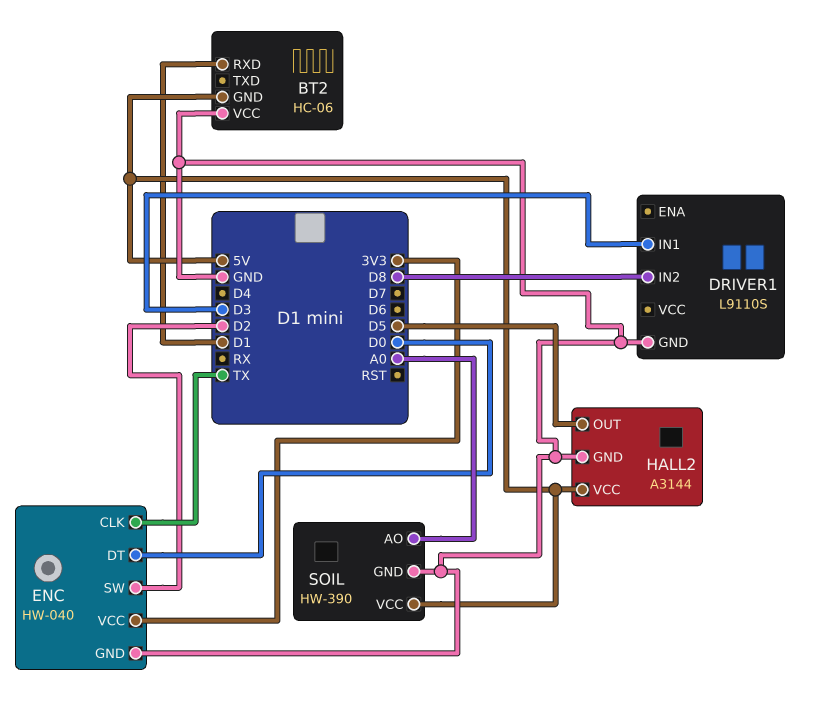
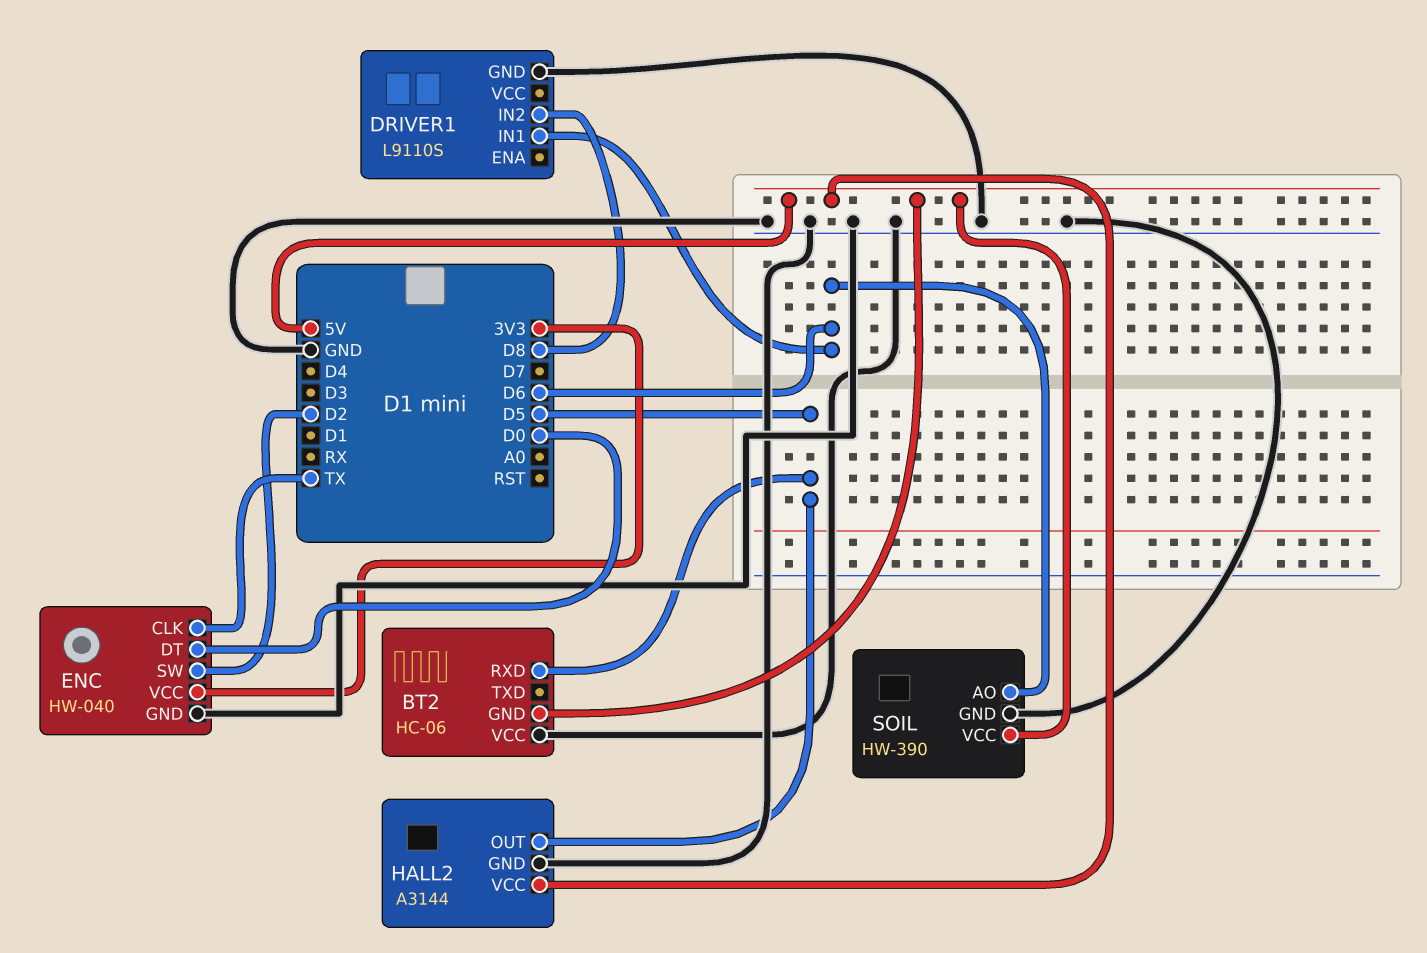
BT2 pin RXD: D1 -> D5
DRIVER1 pin IN1: D3 -> D6
SOIL pin AO: A0 -> D6

